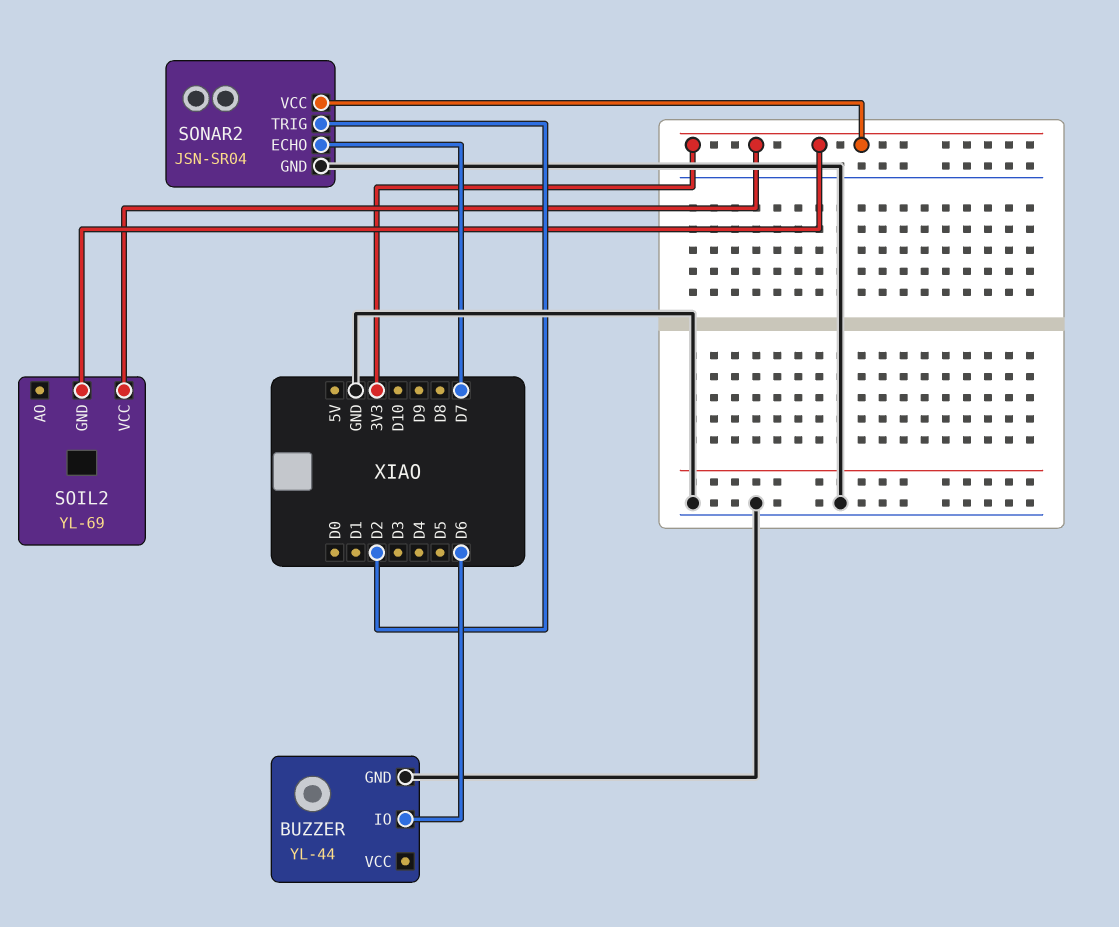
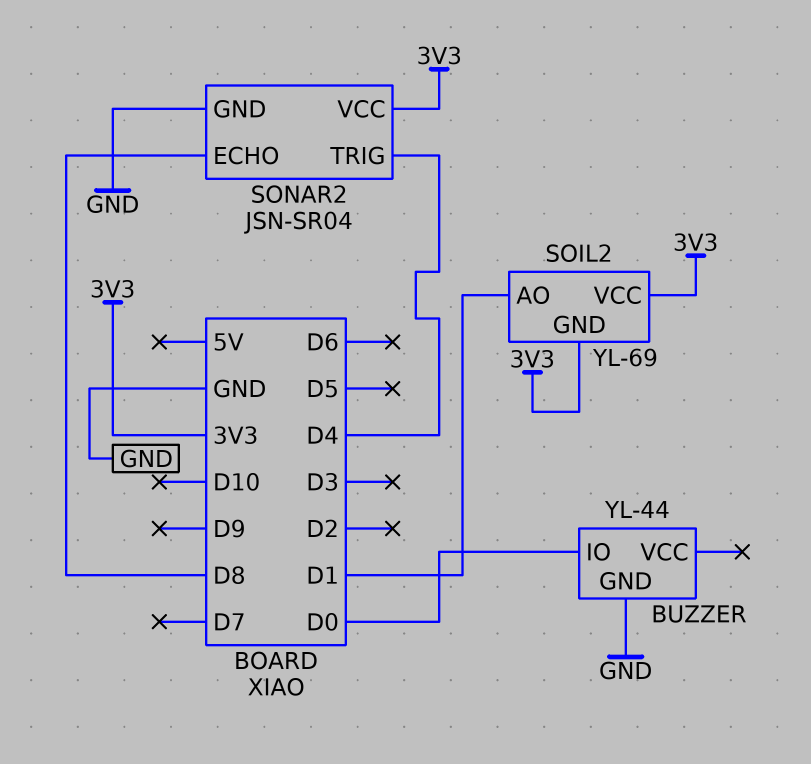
BUZZER pin IO: D6 -> D0
SOIL2 pin AO: none -> D1
SONAR2 pin ECHO: D7 -> D8
SONAR2 pin TRIG: D2 -> D4

